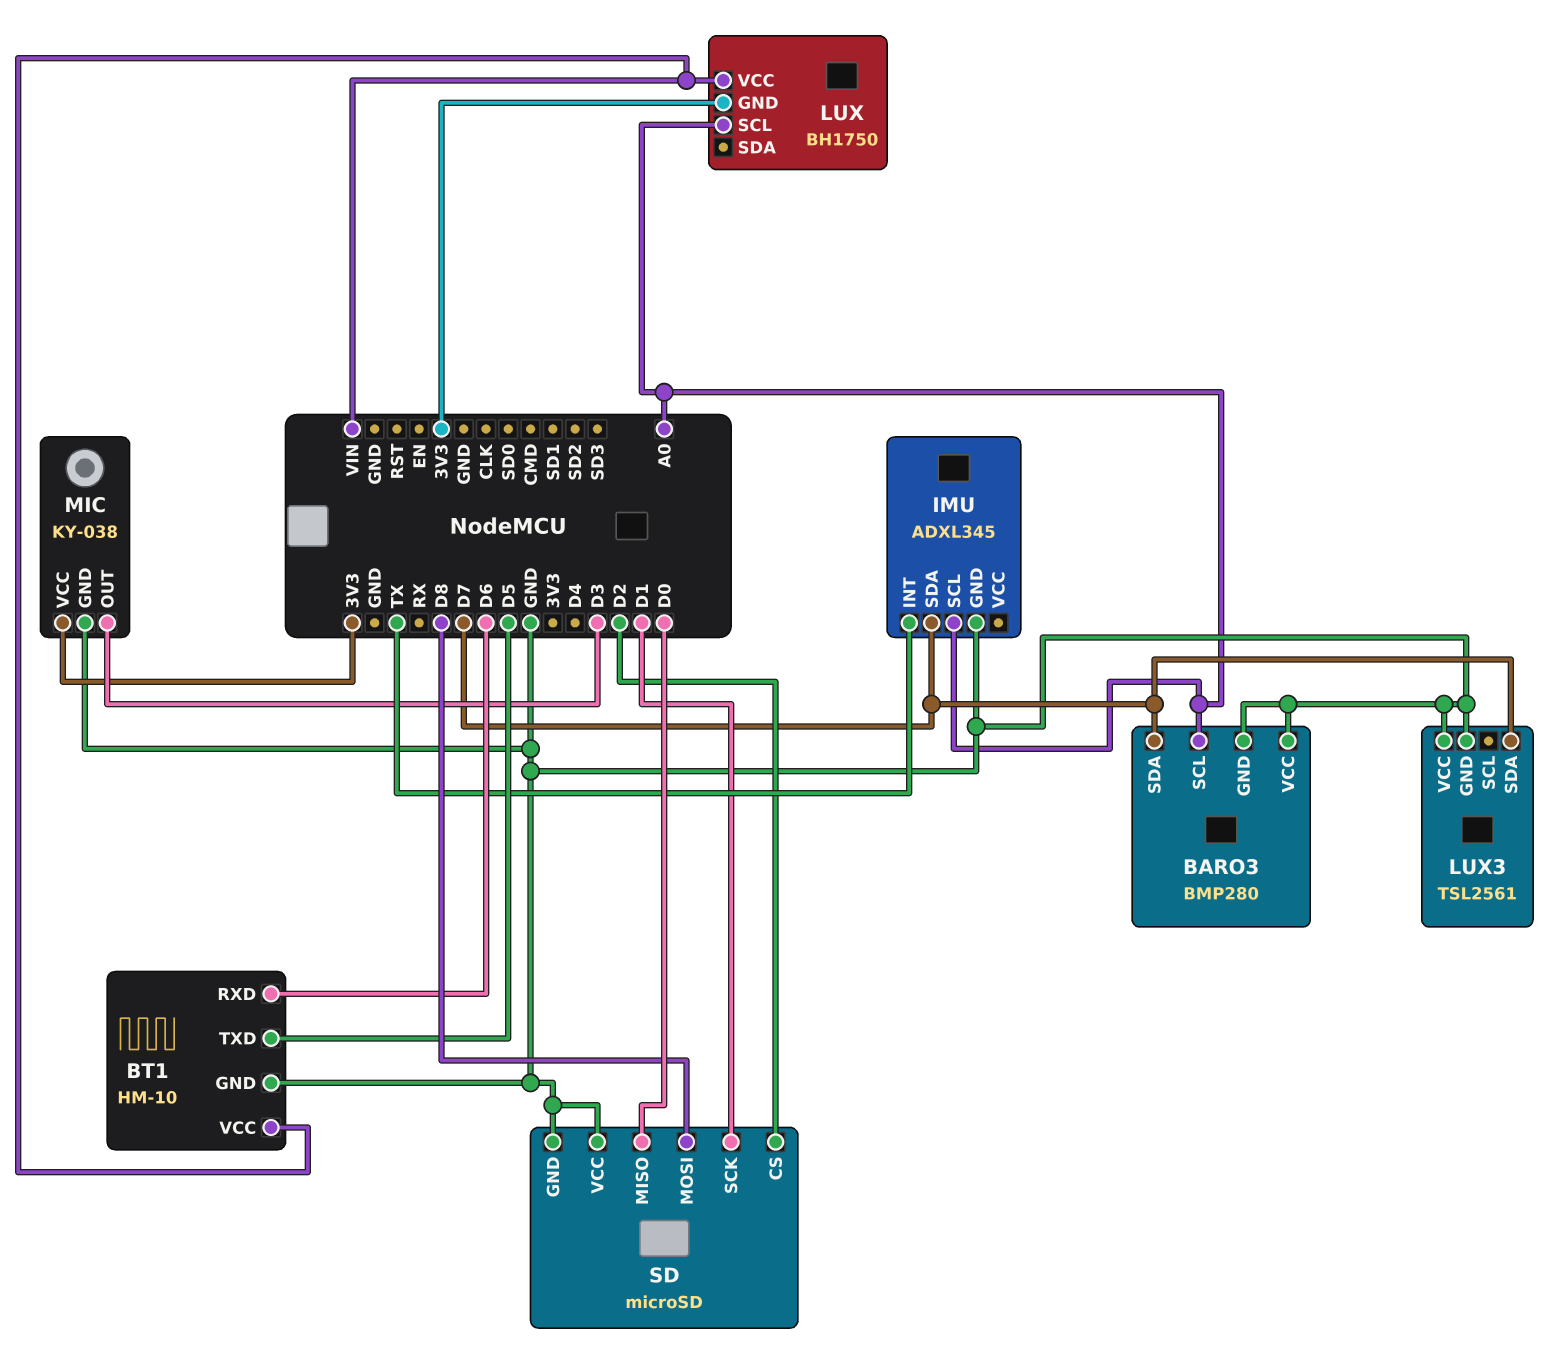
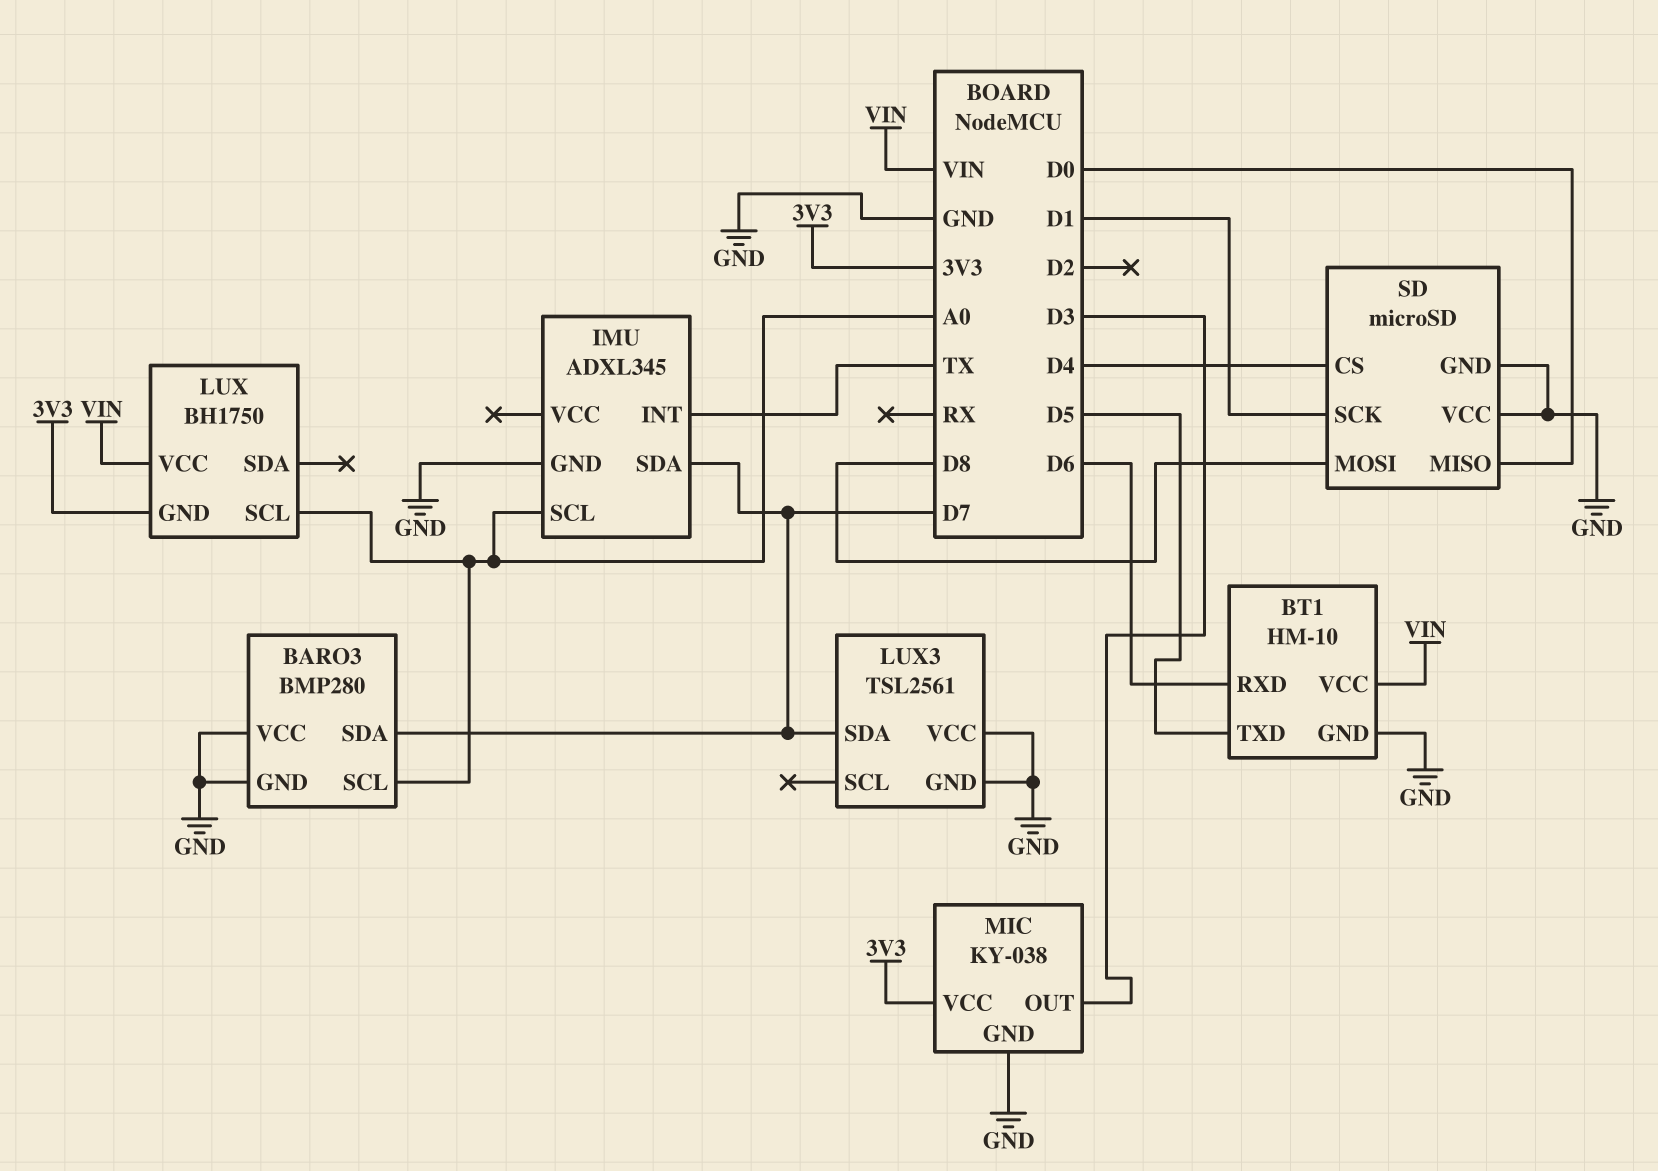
SD pin CS: D2 -> D4

